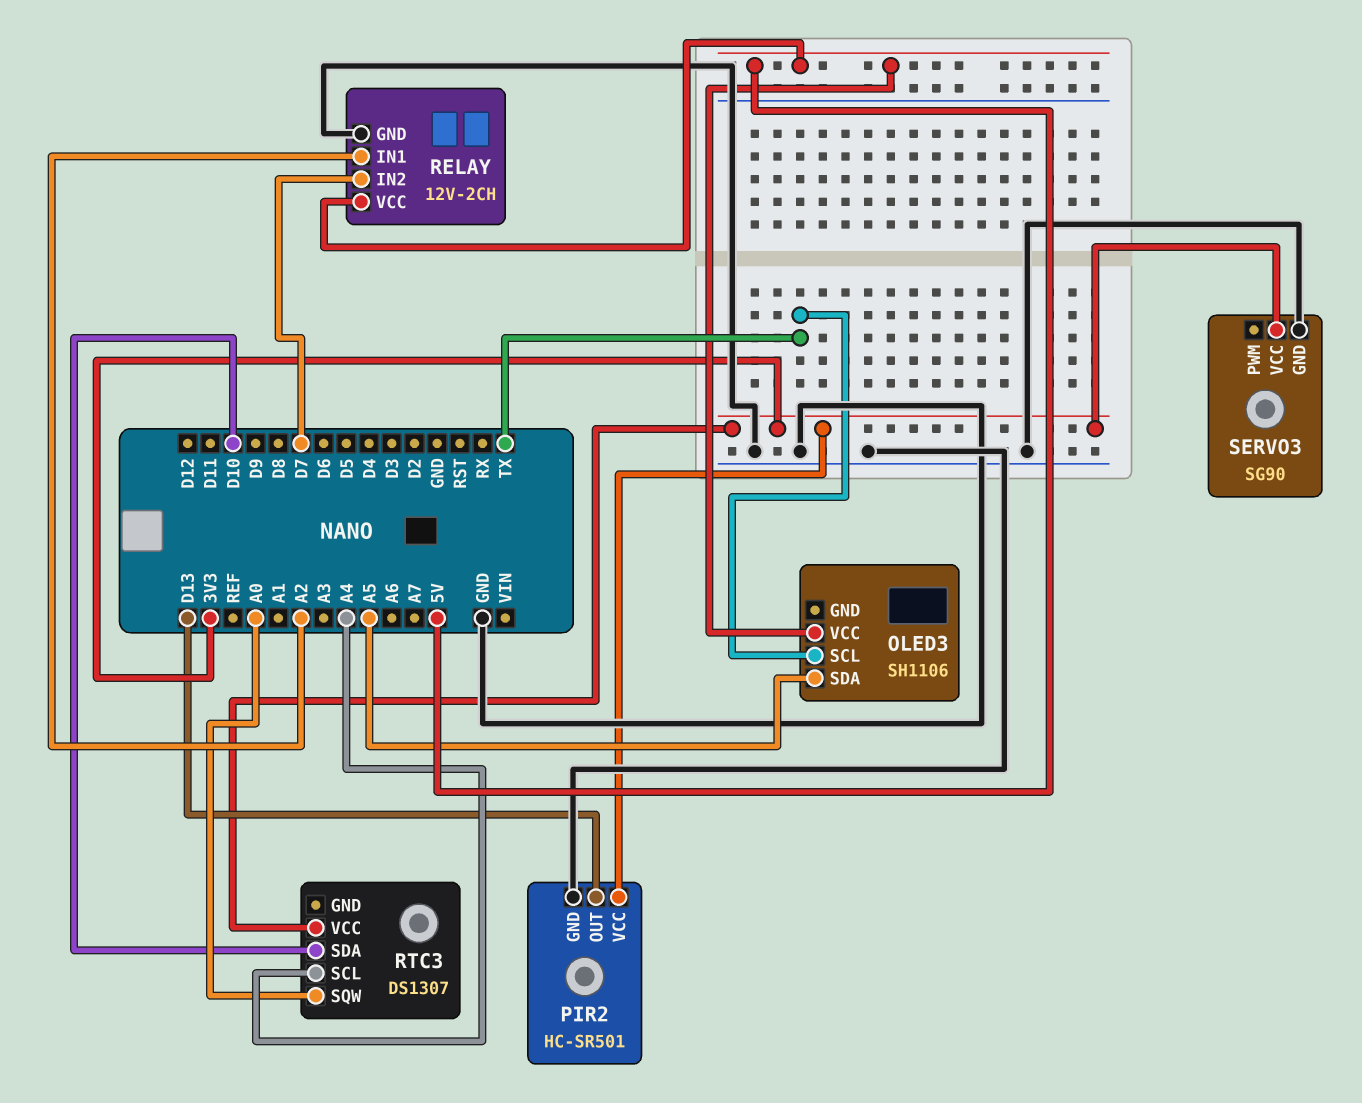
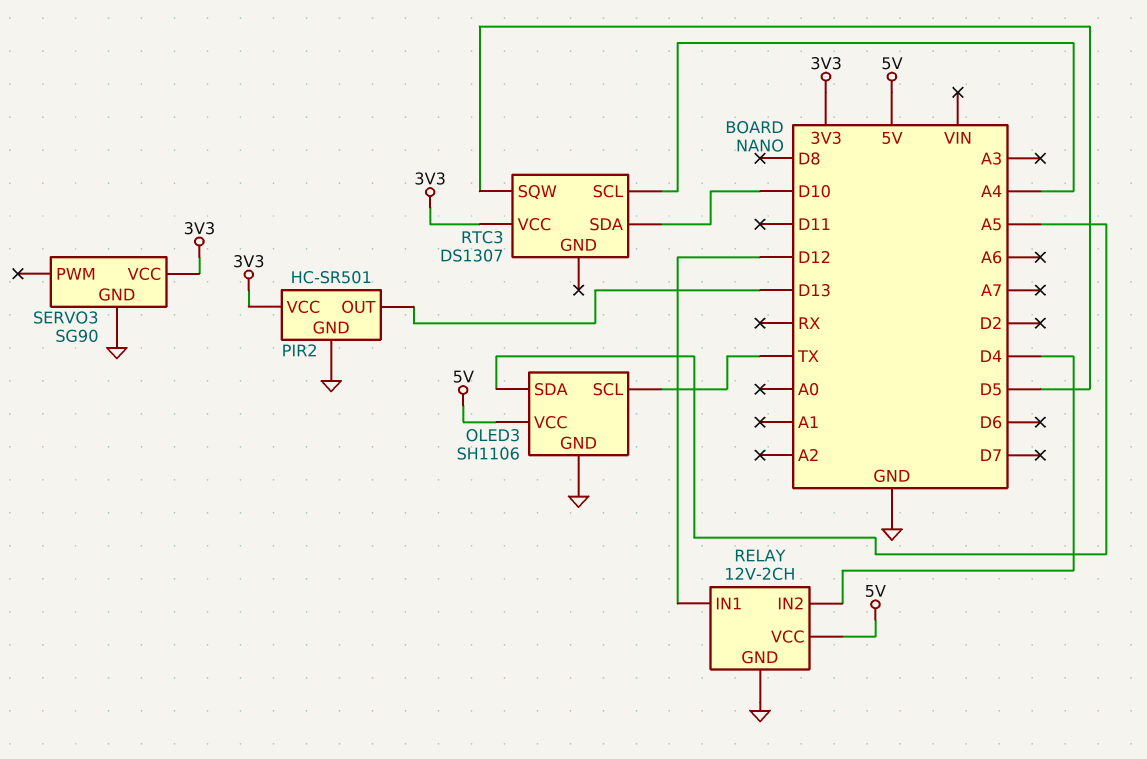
OLED3 pin GND: none -> GND
RELAY pin IN1: A2 -> D12
RELAY pin IN2: D7 -> D4
RTC3 pin SQW: A0 -> D5

